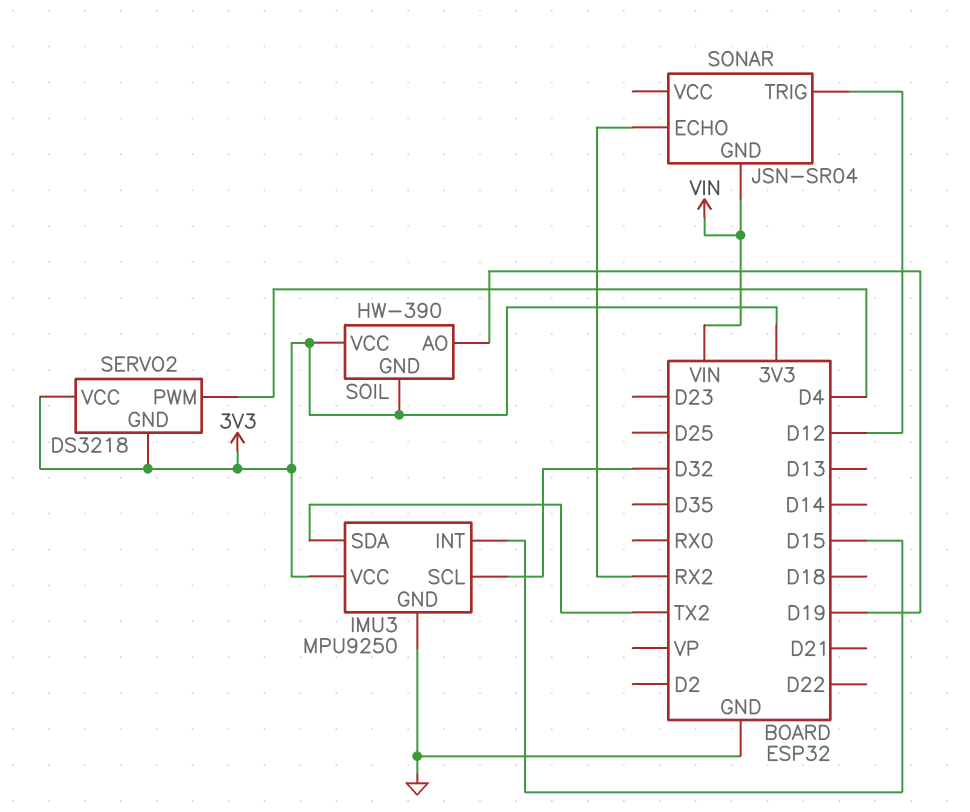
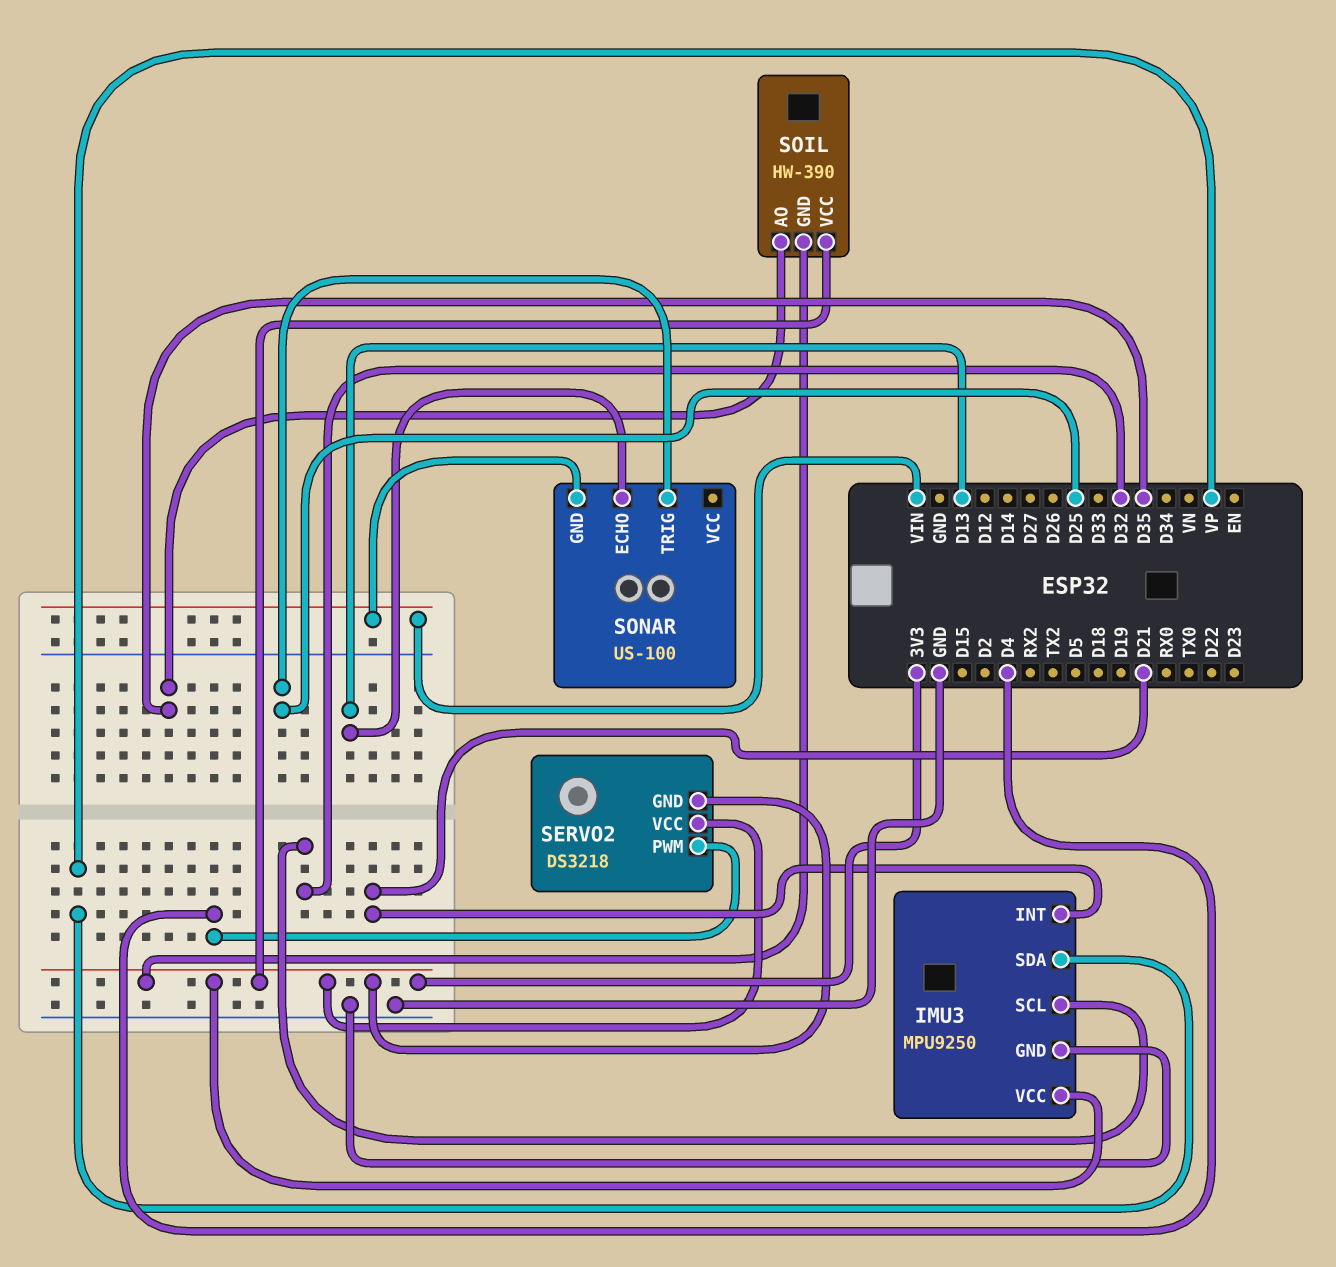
IMU3 pin INT: D15 -> D21
IMU3 pin SDA: TX2 -> VP
SOIL pin AO: D19 -> D35
SONAR: JSN-SR04 -> US-100
SONAR pin ECHO: RX2 -> D13
SONAR pin TRIG: D12 -> D25

